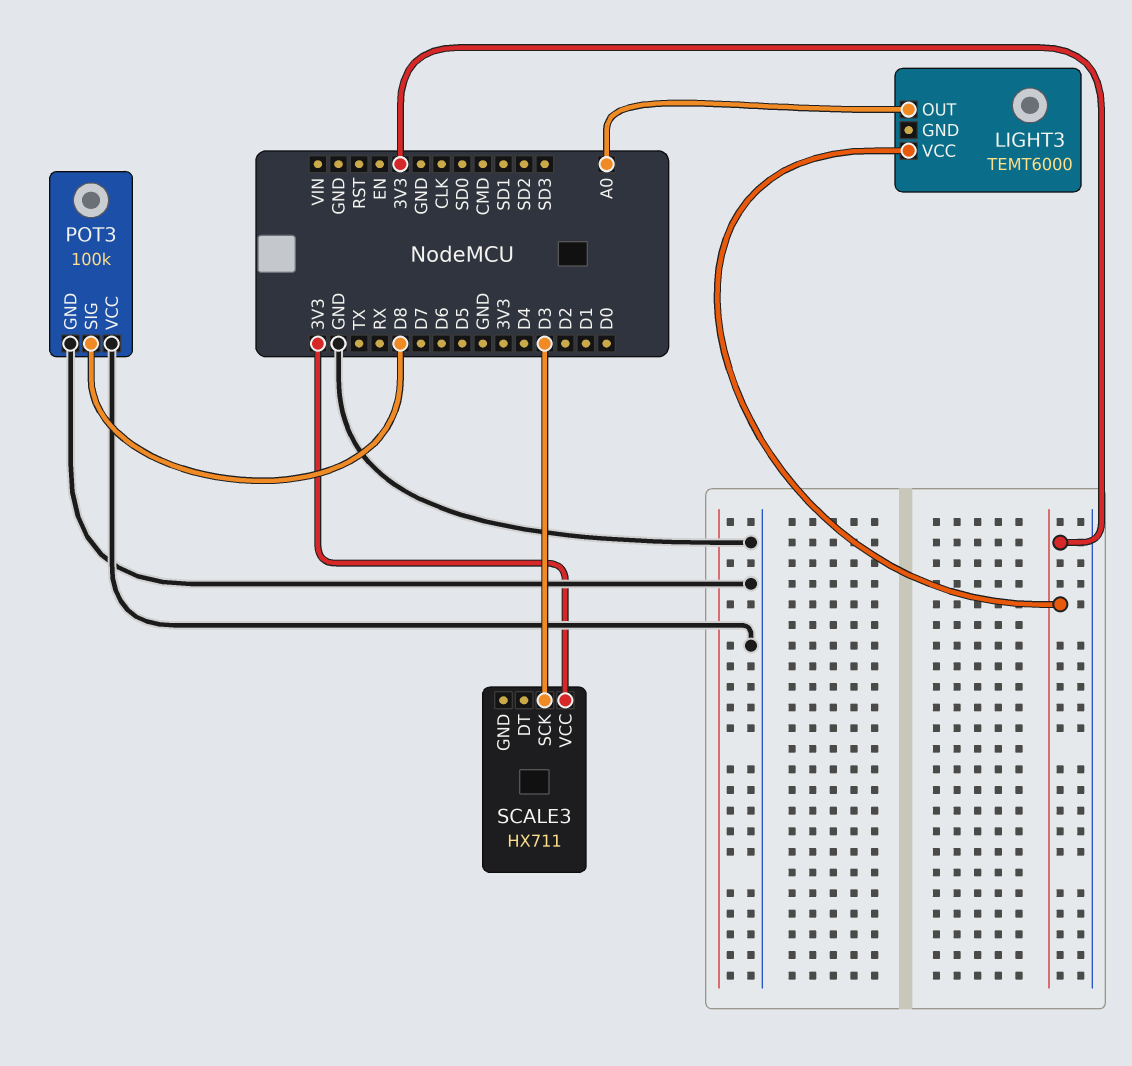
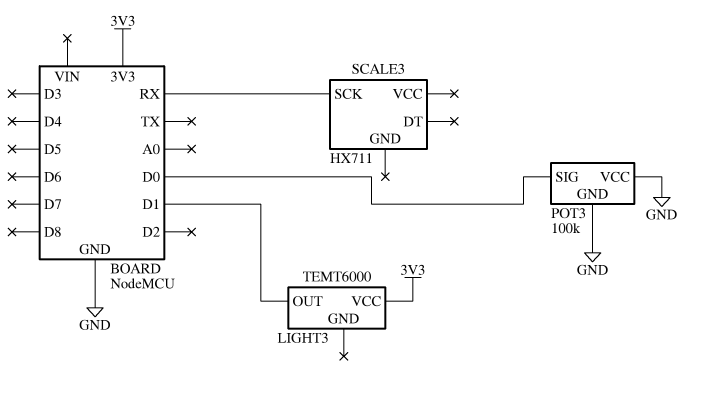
LIGHT3 pin OUT: A0 -> D1
POT3 pin SIG: D8 -> D0
SCALE3 pin SCK: D3 -> RX
SCALE3 pin VCC: 3V3 -> none

